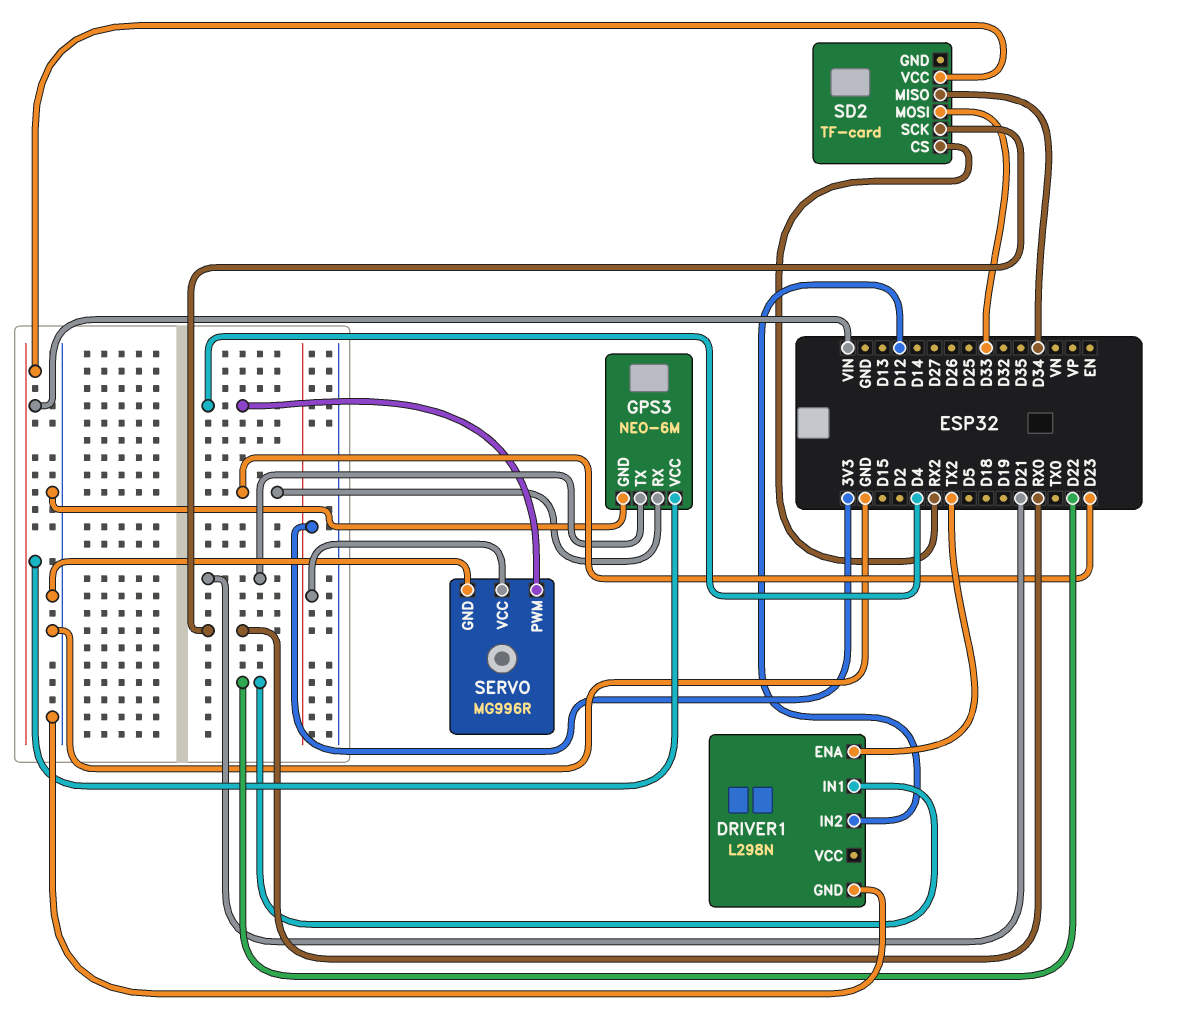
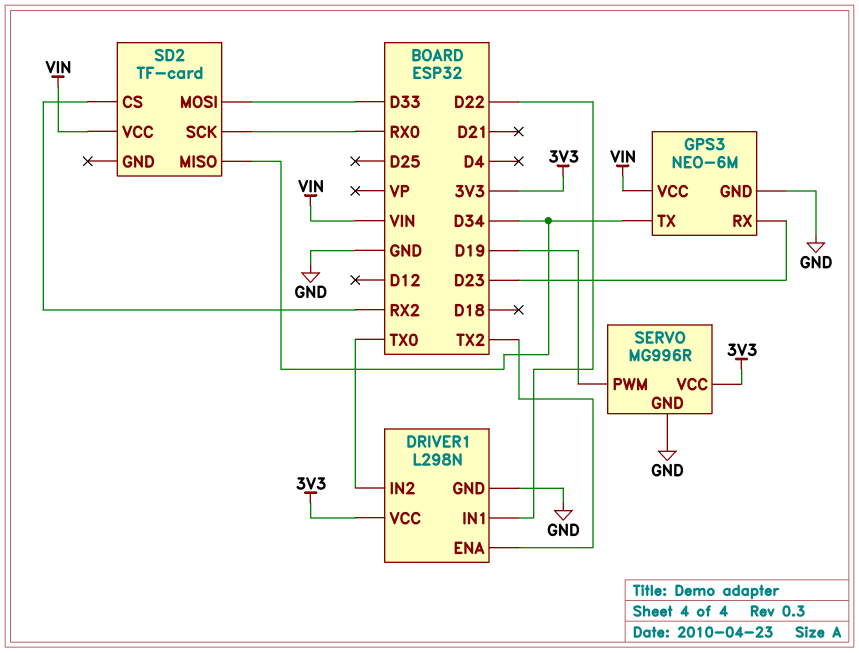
DRIVER1 pin IN2: D12 -> TX0
DRIVER1 pin VCC: none -> 3V3
GPS3 pin TX: D21 -> D34
SERVO pin PWM: D4 -> D19

